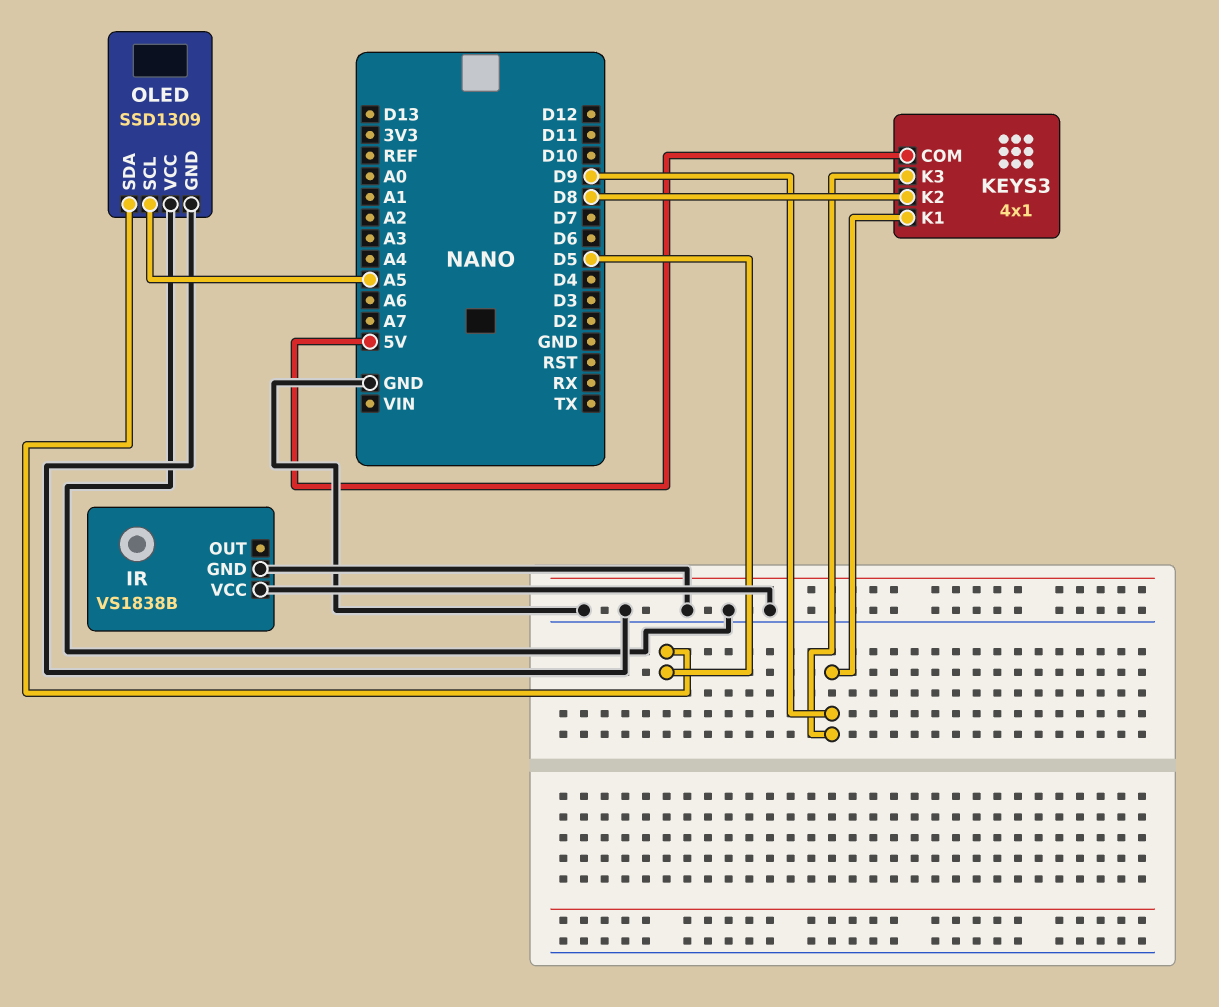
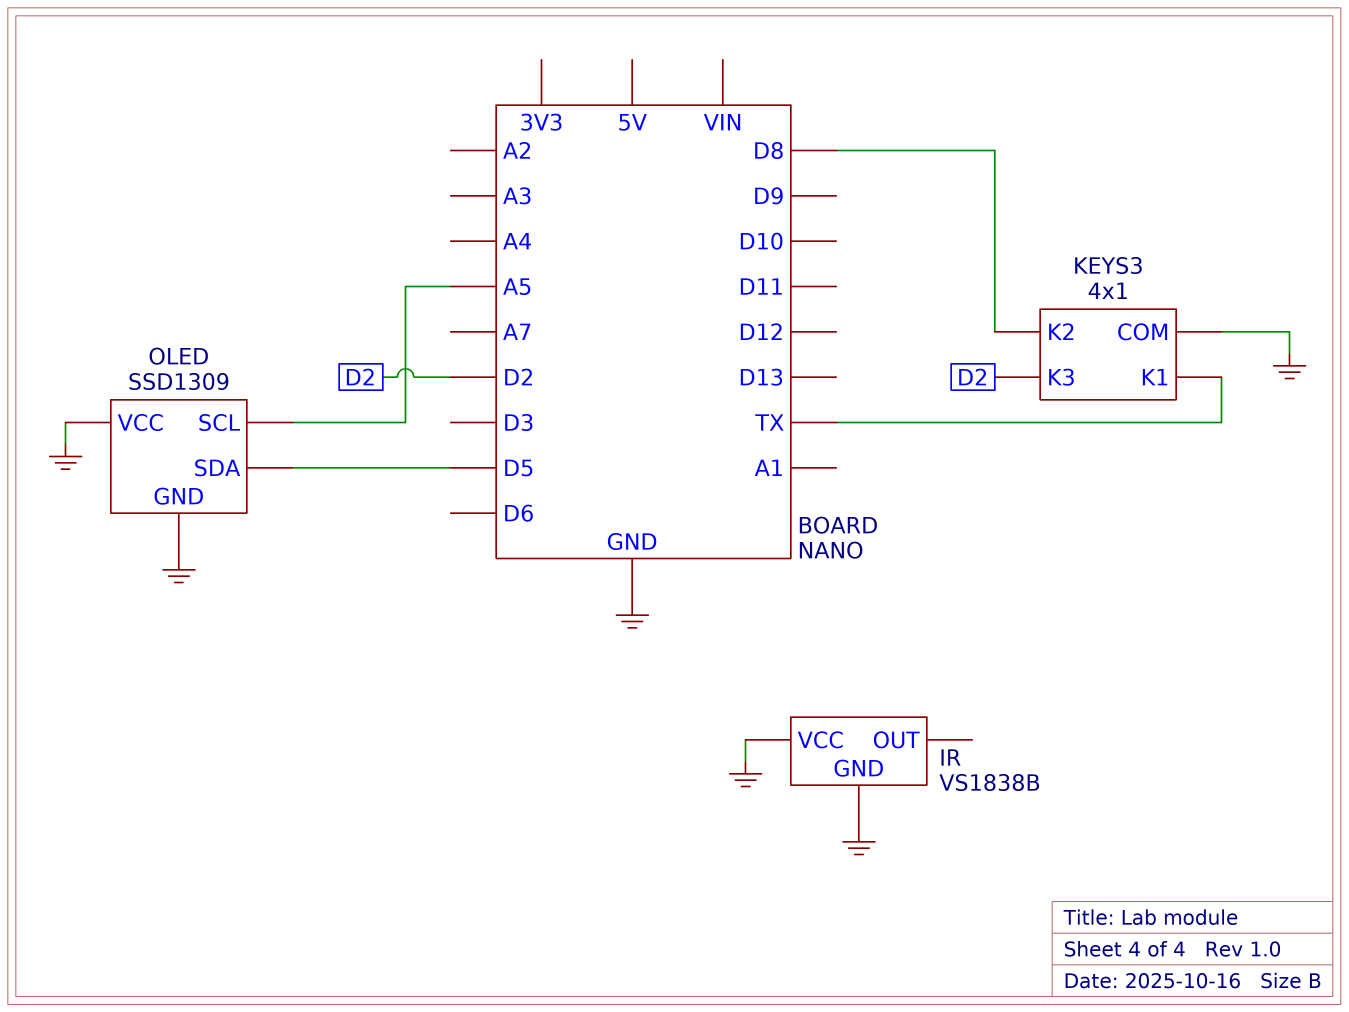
KEYS3 pin COM: 5V -> GND
KEYS3 pin K1: D9 -> TX
KEYS3 pin K3: D9 -> D2

